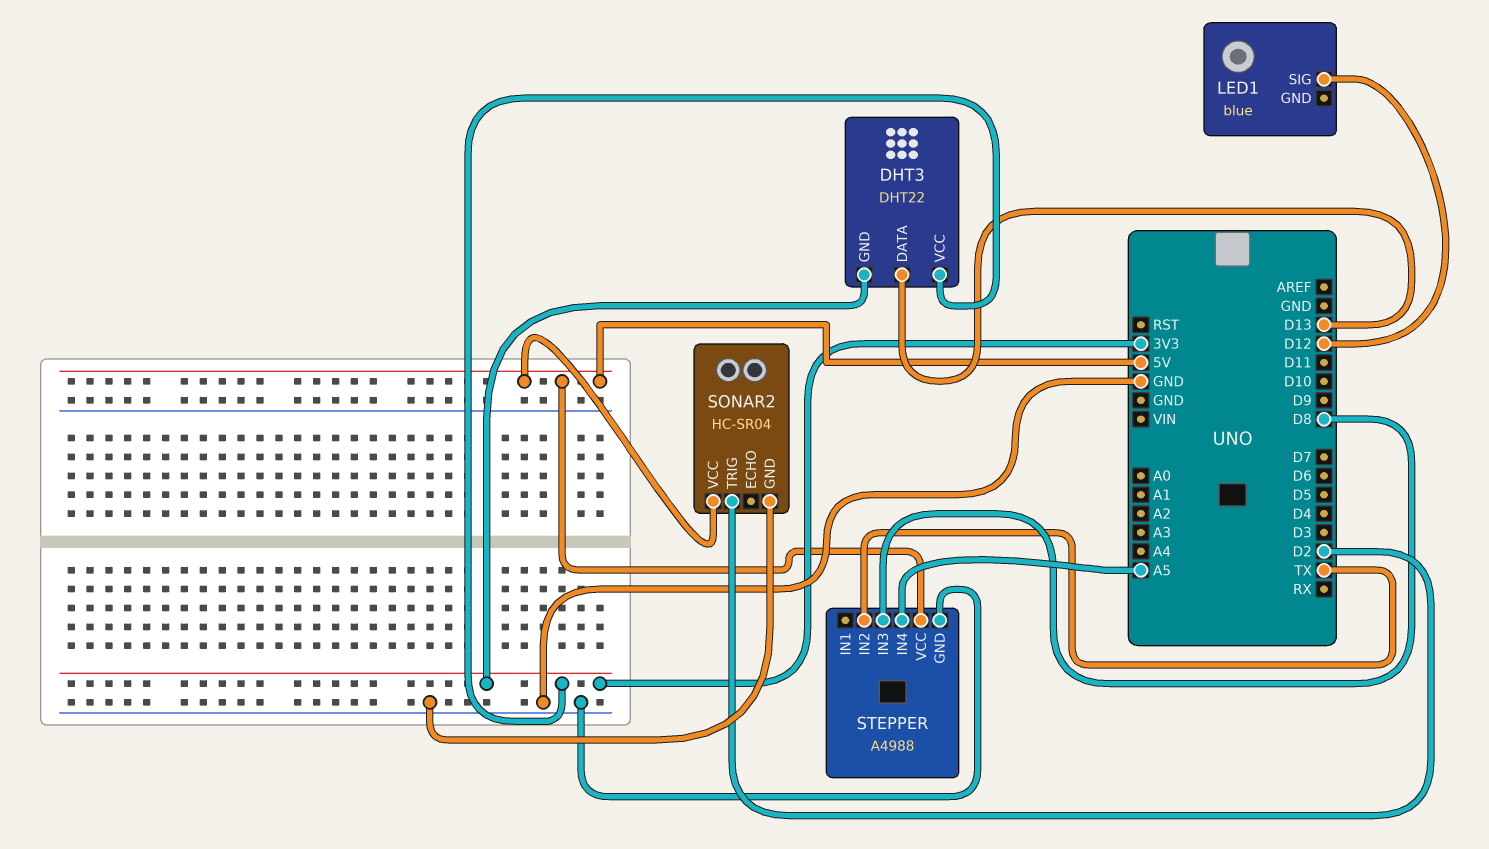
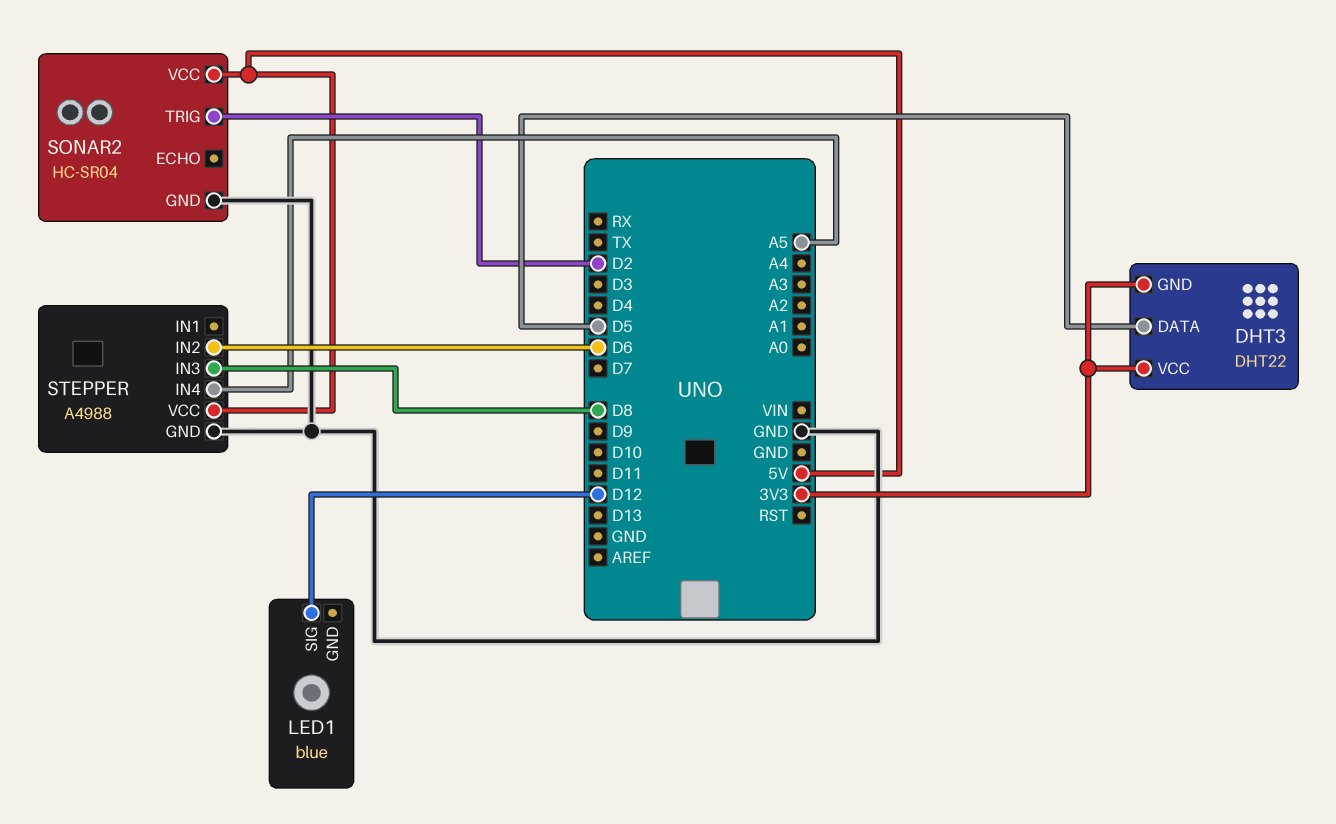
DHT3 pin DATA: D13 -> D5
STEPPER pin IN2: TX -> D6

